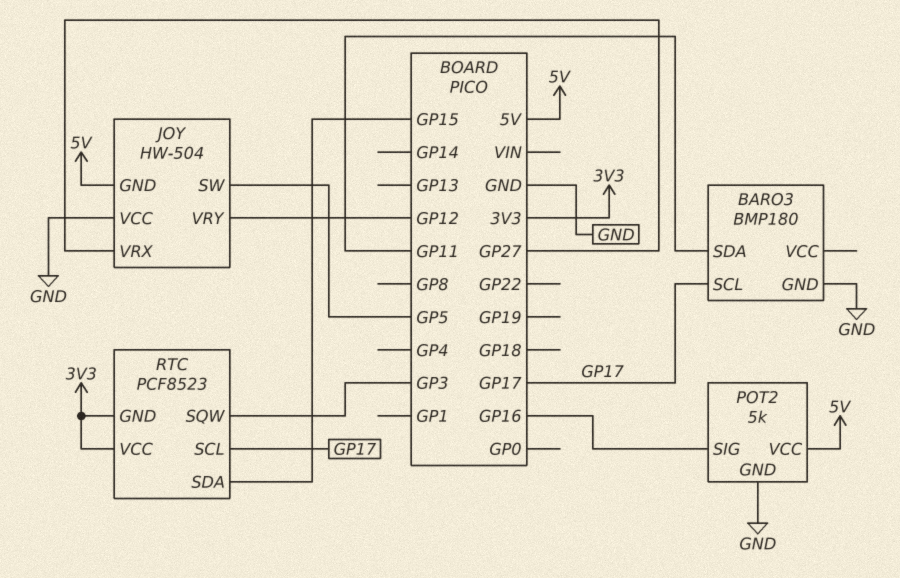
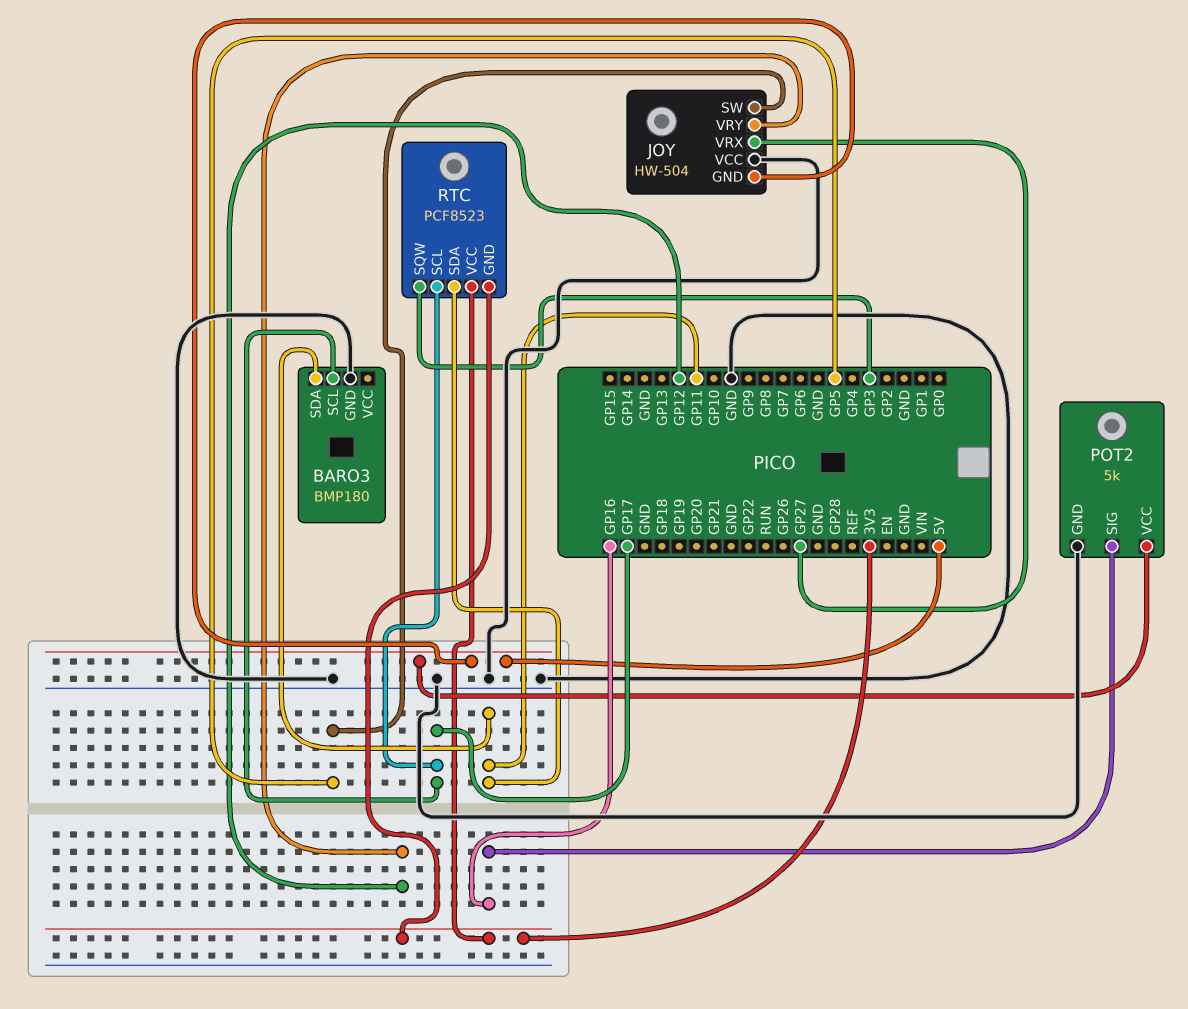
RTC pin SDA: GP15 -> GP11

